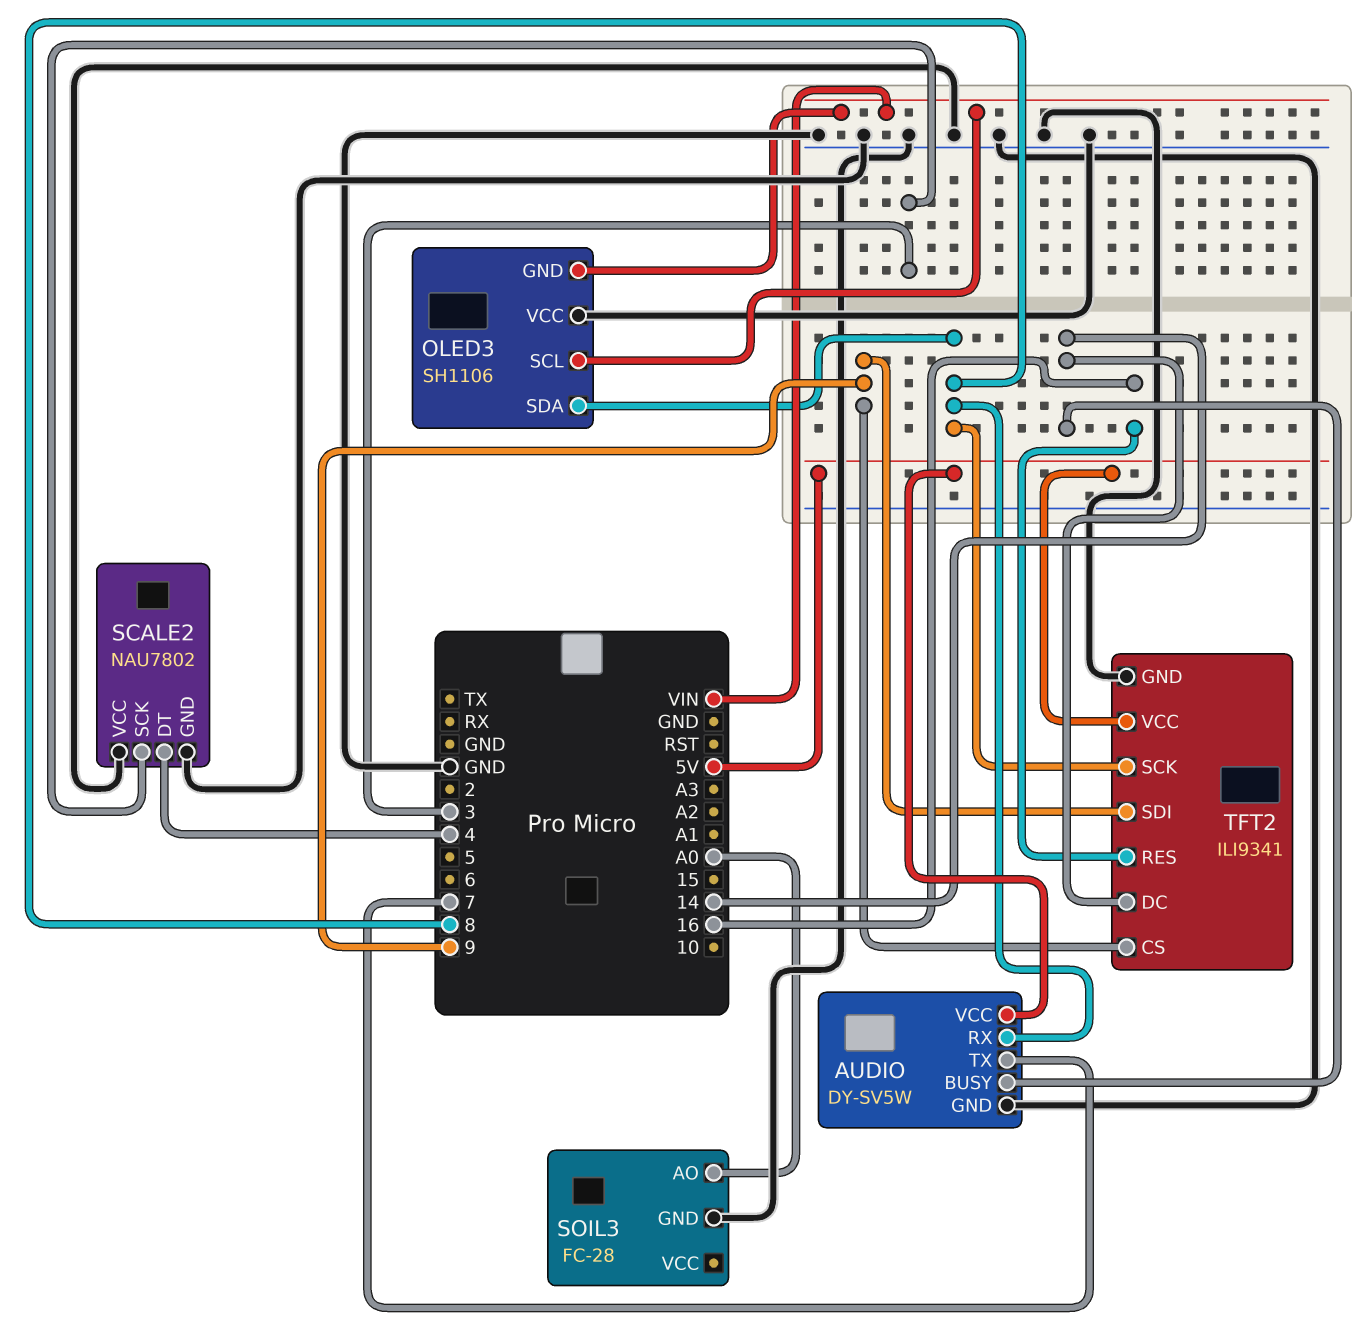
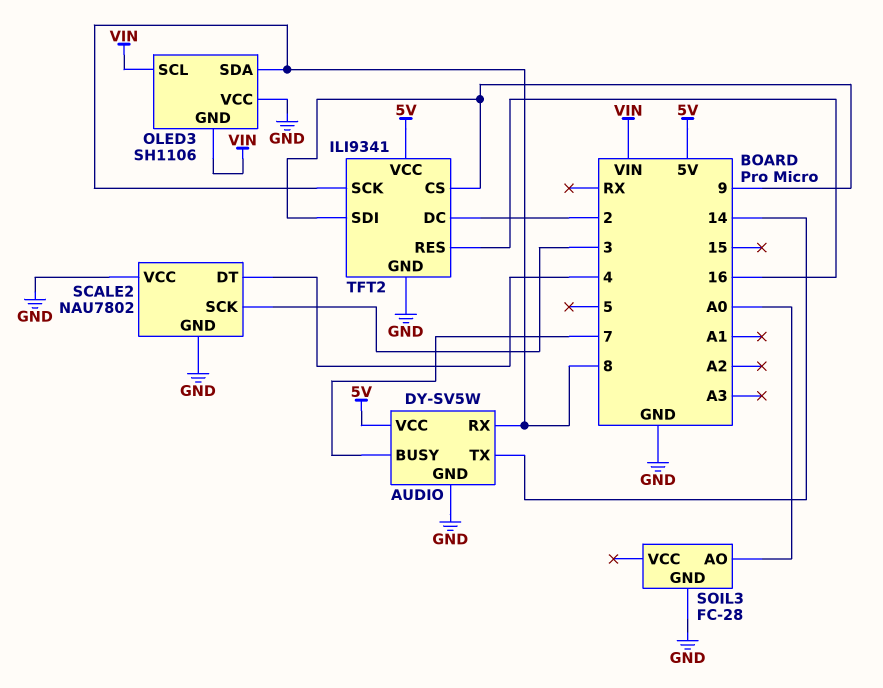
AUDIO pin BUSY: 14 -> 7
AUDIO pin TX: 7 -> 14
TFT2 pin DC: 14 -> 2

